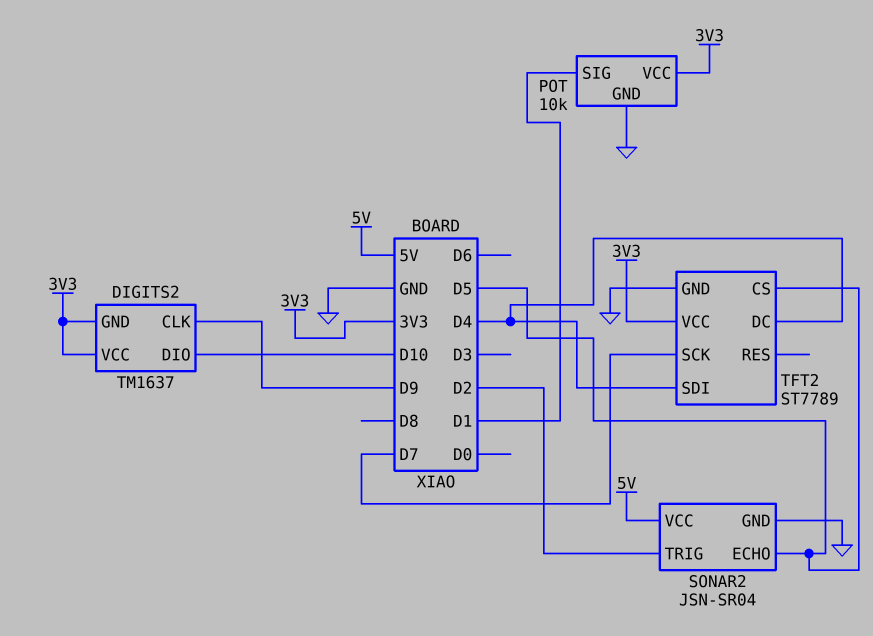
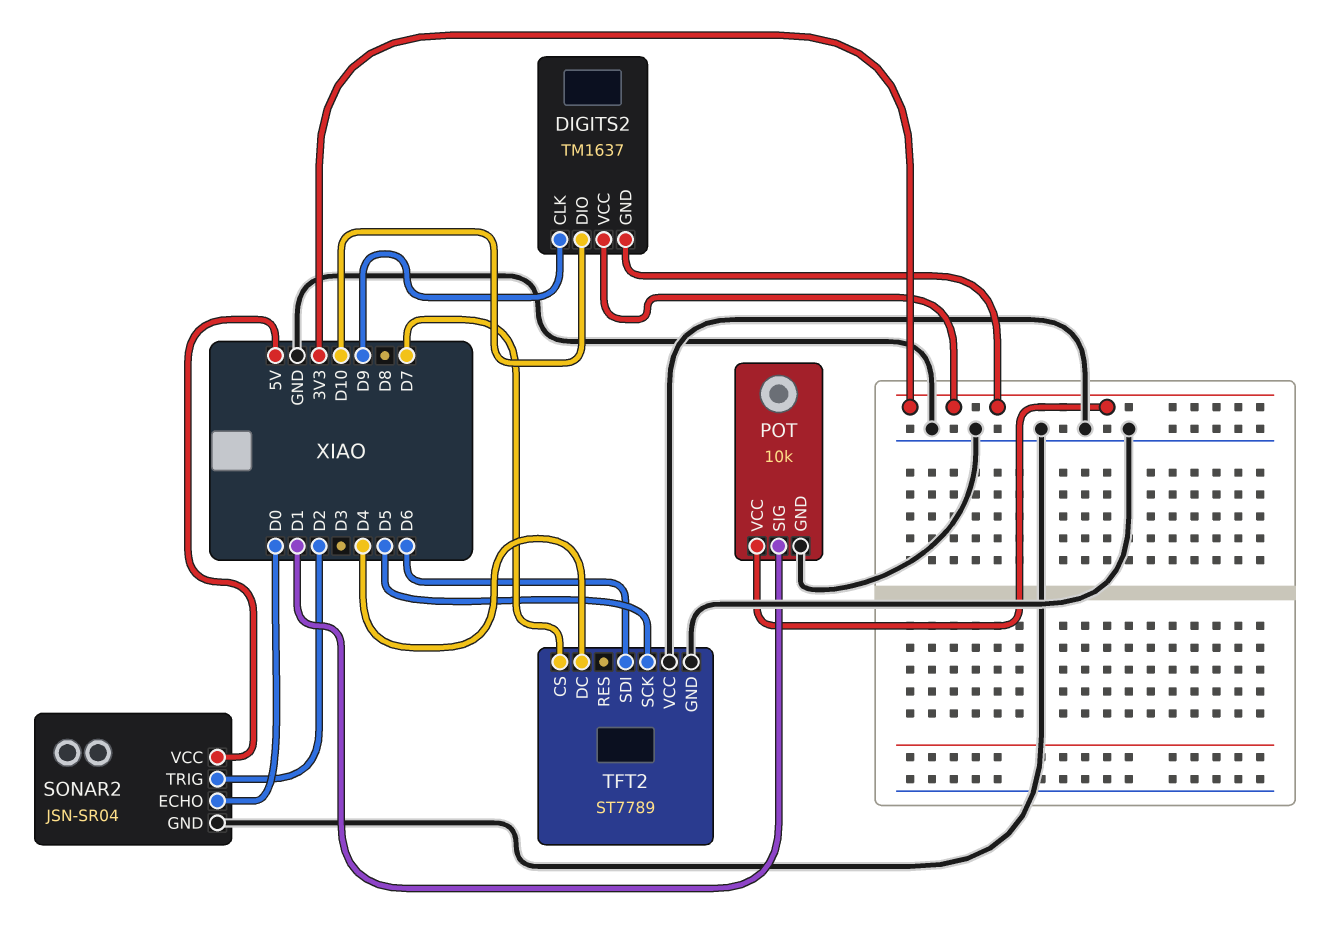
SONAR2 pin ECHO: D5 -> D0
TFT2 pin CS: D5 -> D7
TFT2 pin SCK: D7 -> D5
TFT2 pin SDI: D4 -> D6
TFT2 pin VCC: 3V3 -> GND

